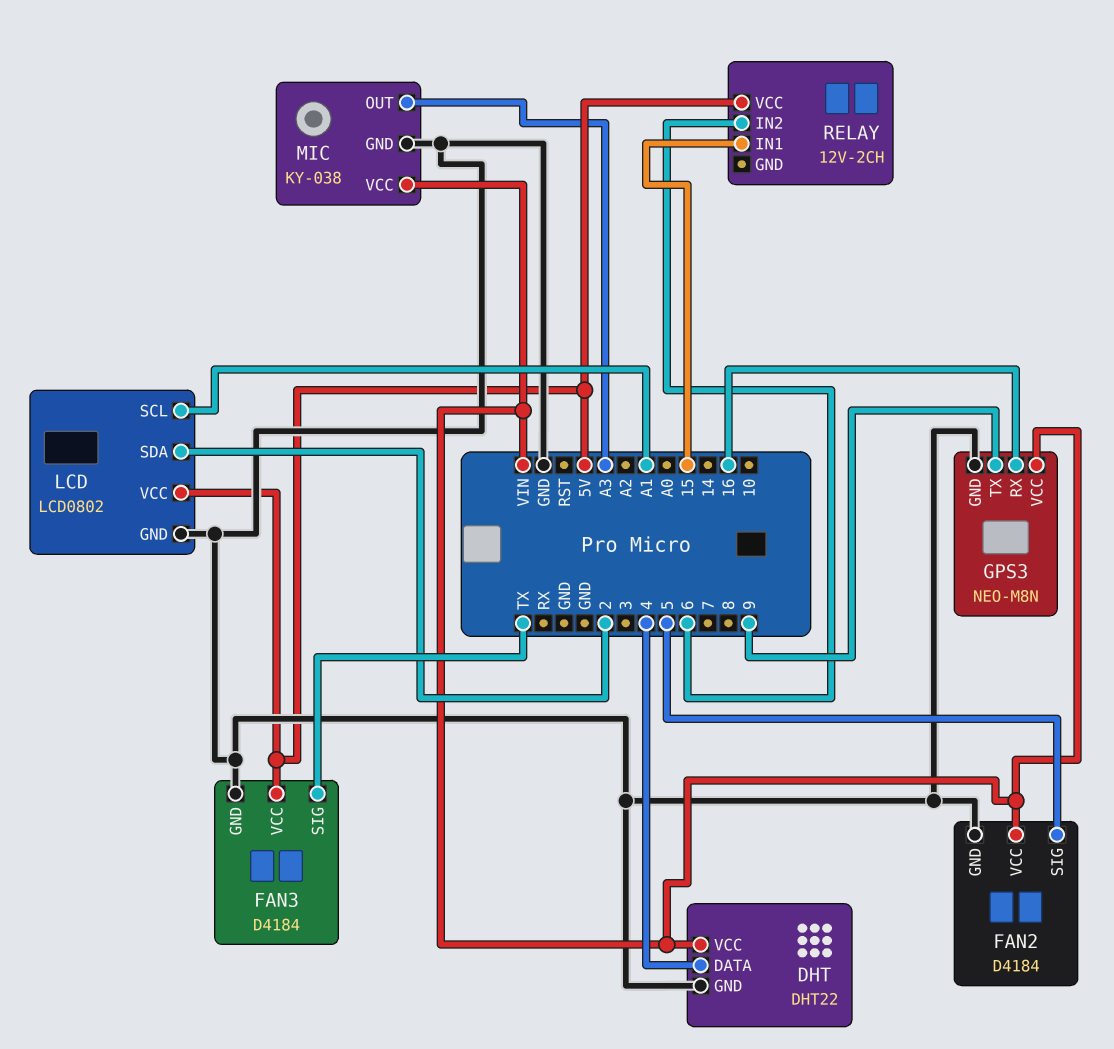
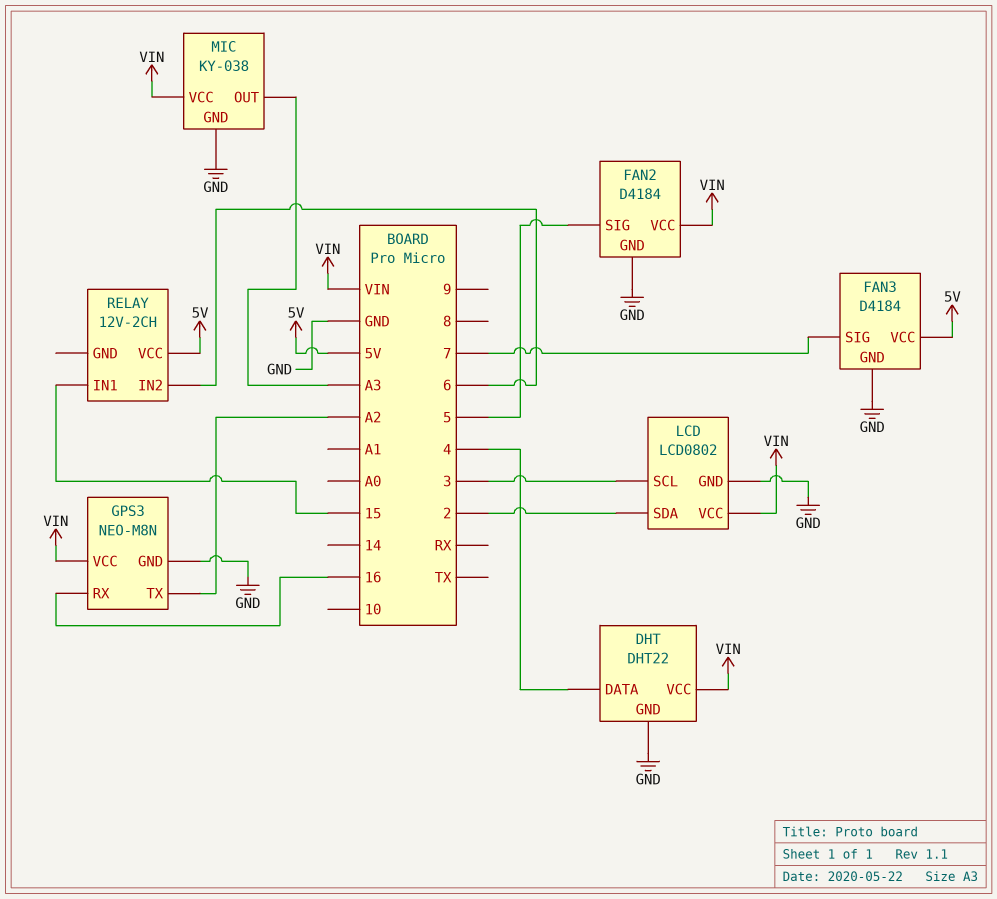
FAN3 pin SIG: TX -> 7
GPS3 pin TX: 9 -> A2
LCD pin SCL: A1 -> 3
LCD pin VCC: 5V -> VIN

